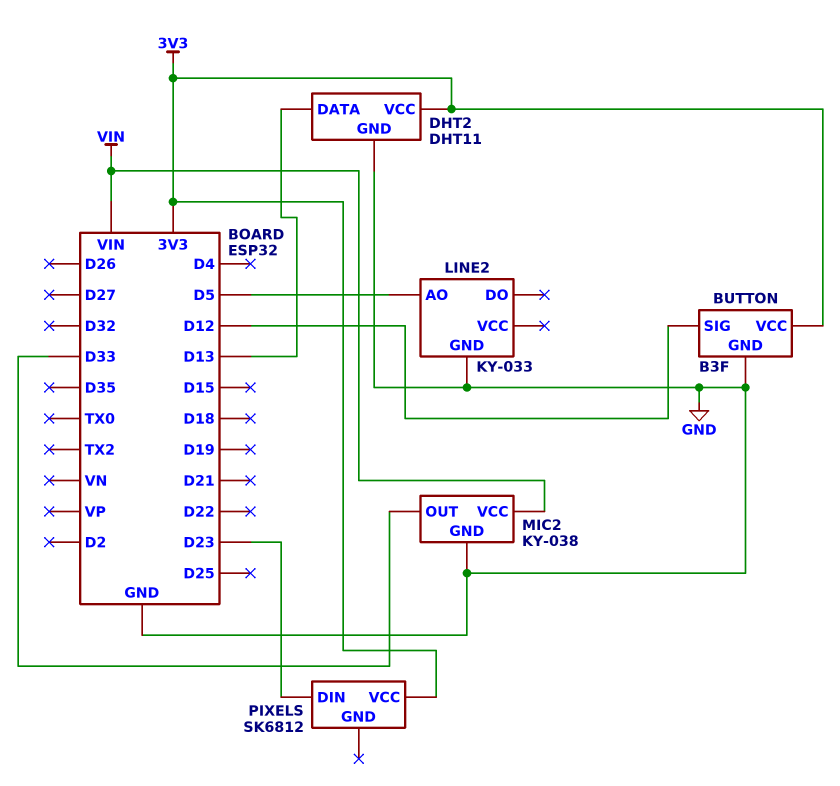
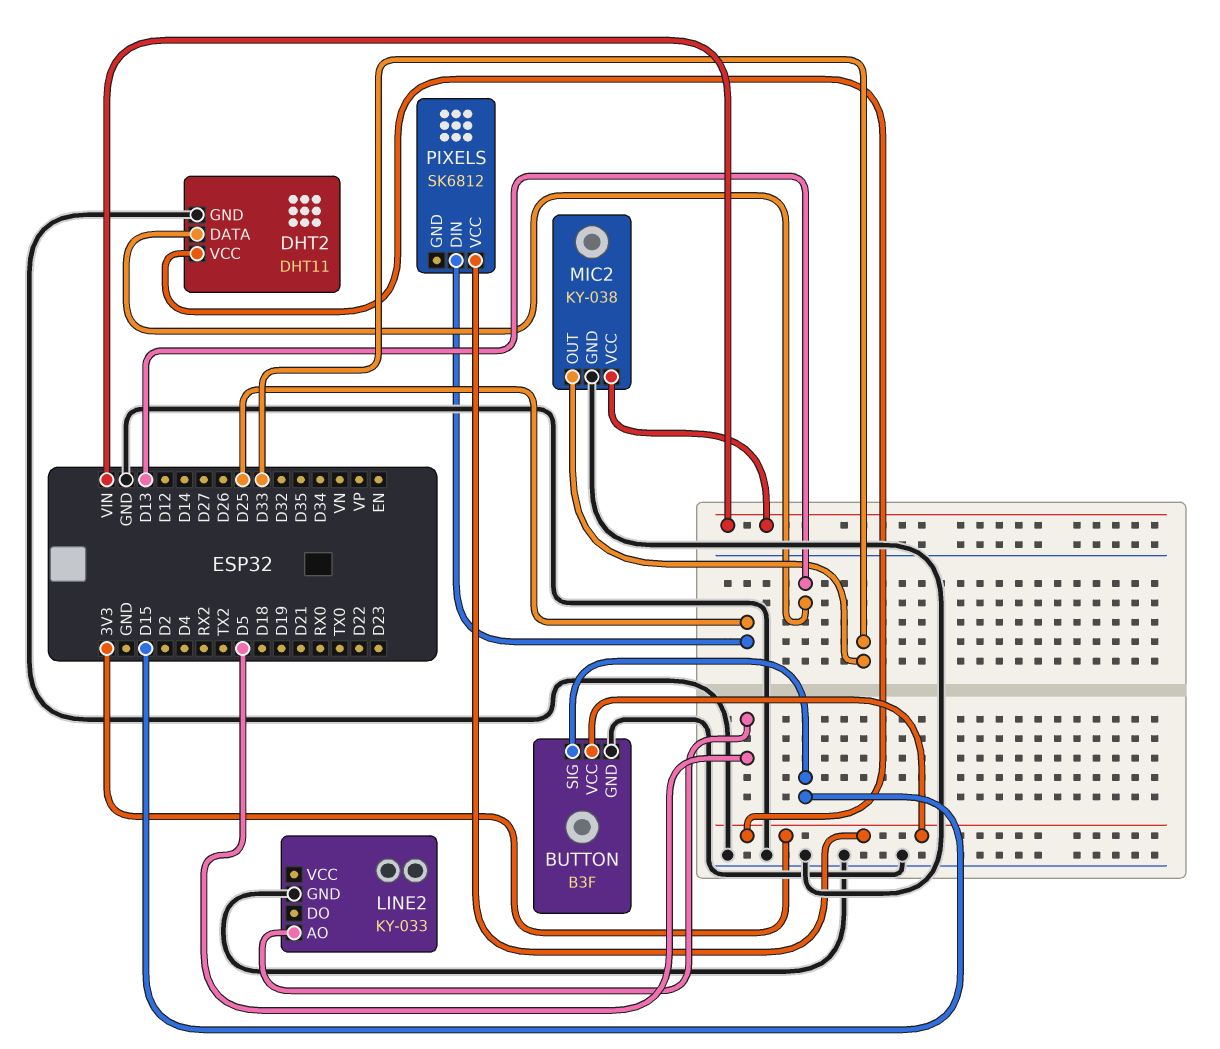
BUTTON pin SIG: D12 -> D15
PIXELS pin DIN: D23 -> D25

